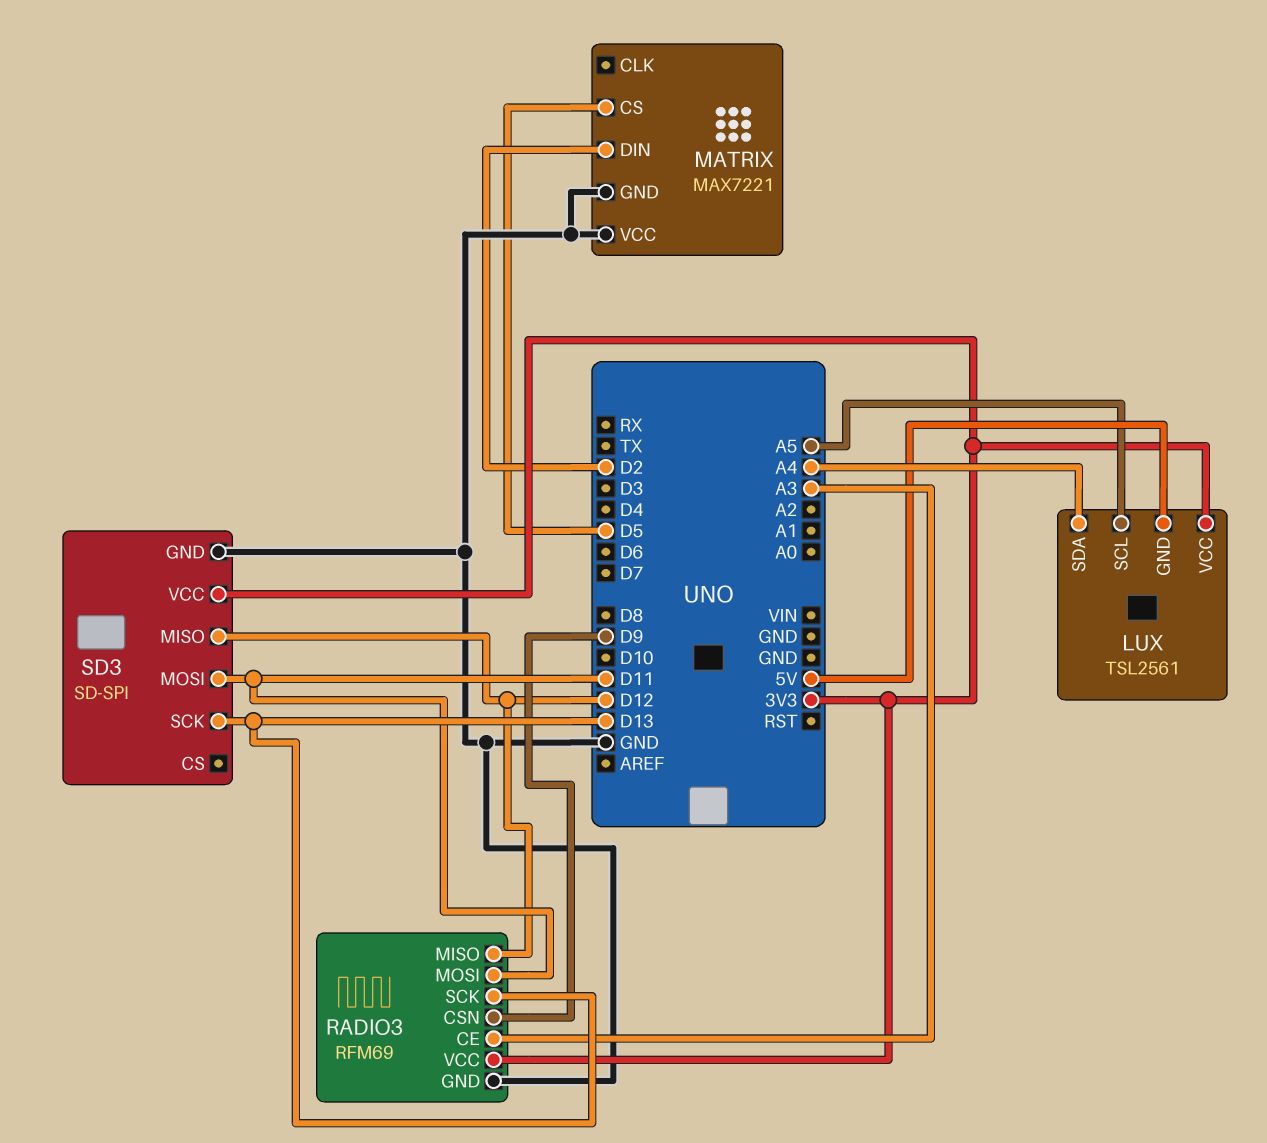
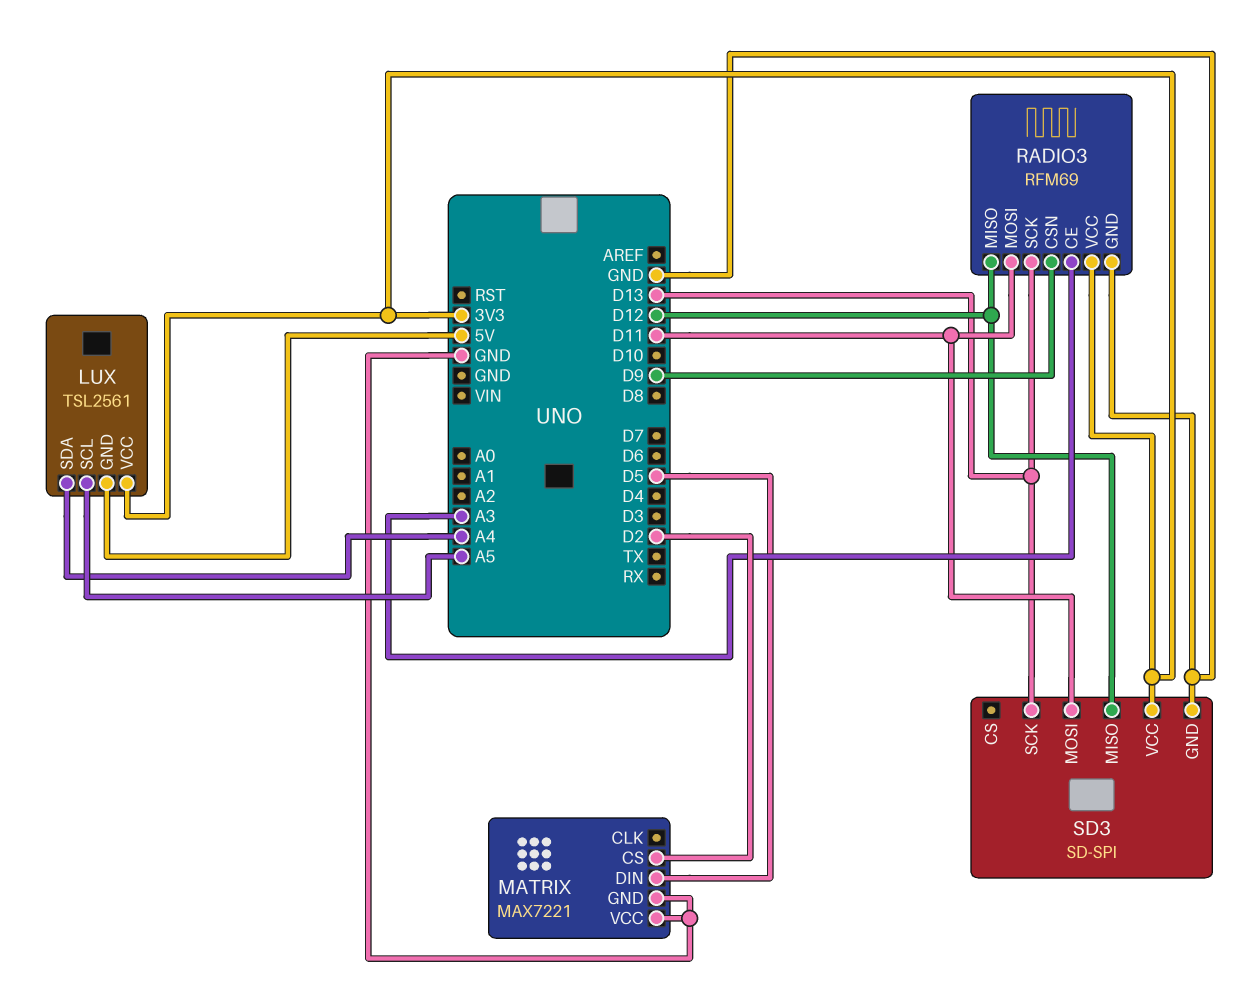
MATRIX pin CS: D5 -> D2
MATRIX pin DIN: D2 -> D5

